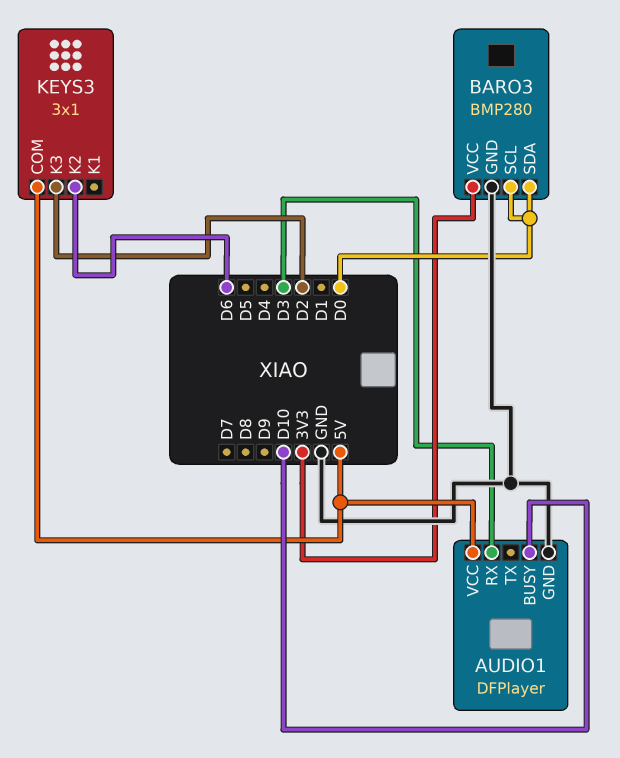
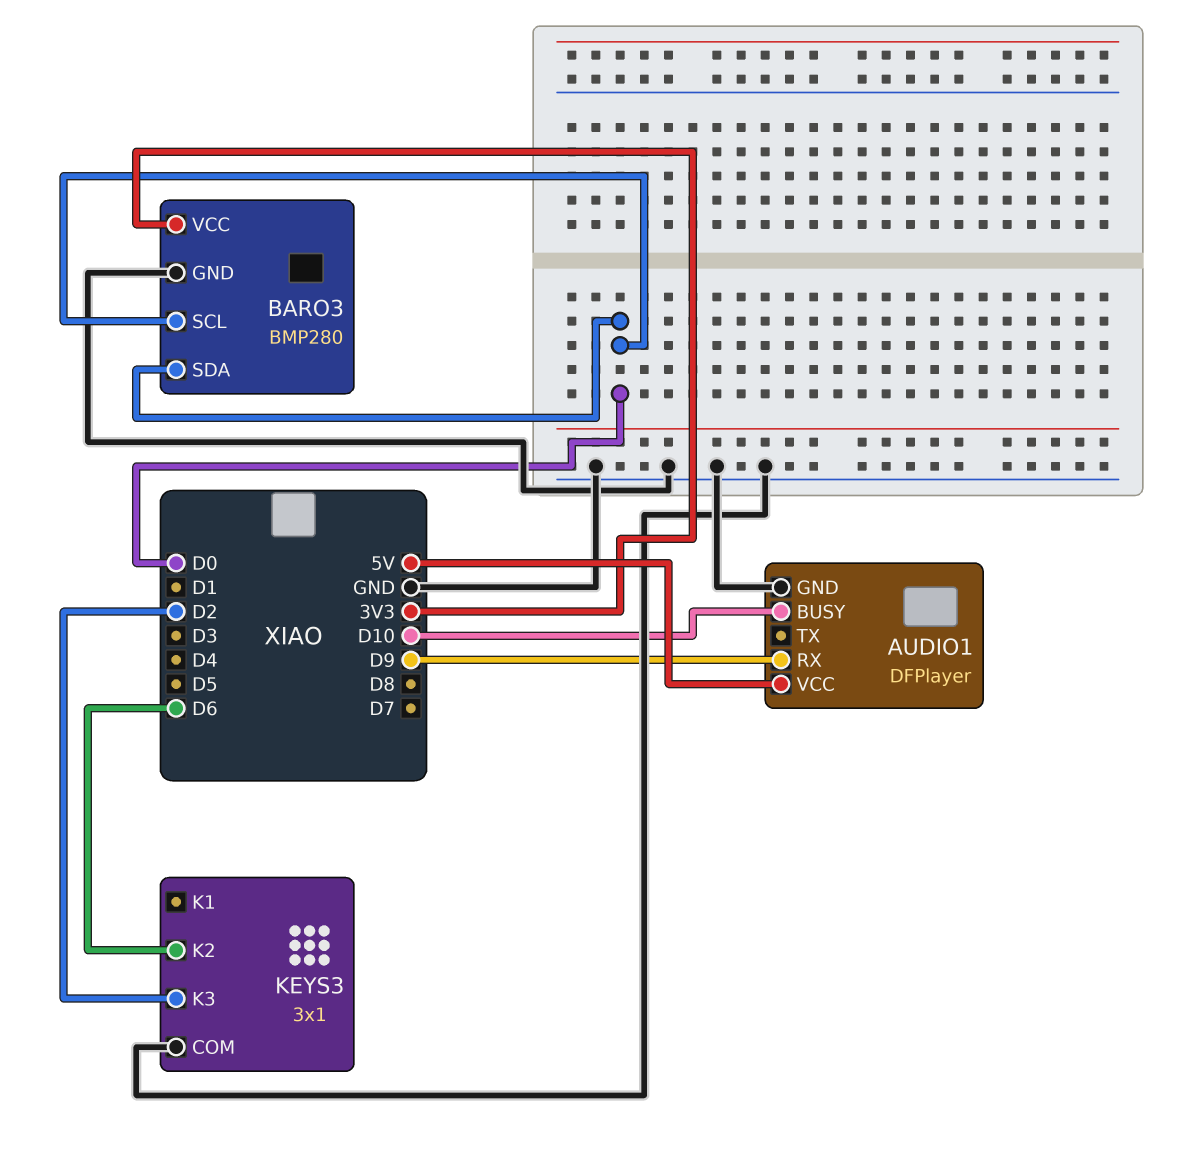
AUDIO1 pin RX: D3 -> D9
KEYS3 pin COM: 5V -> GND

